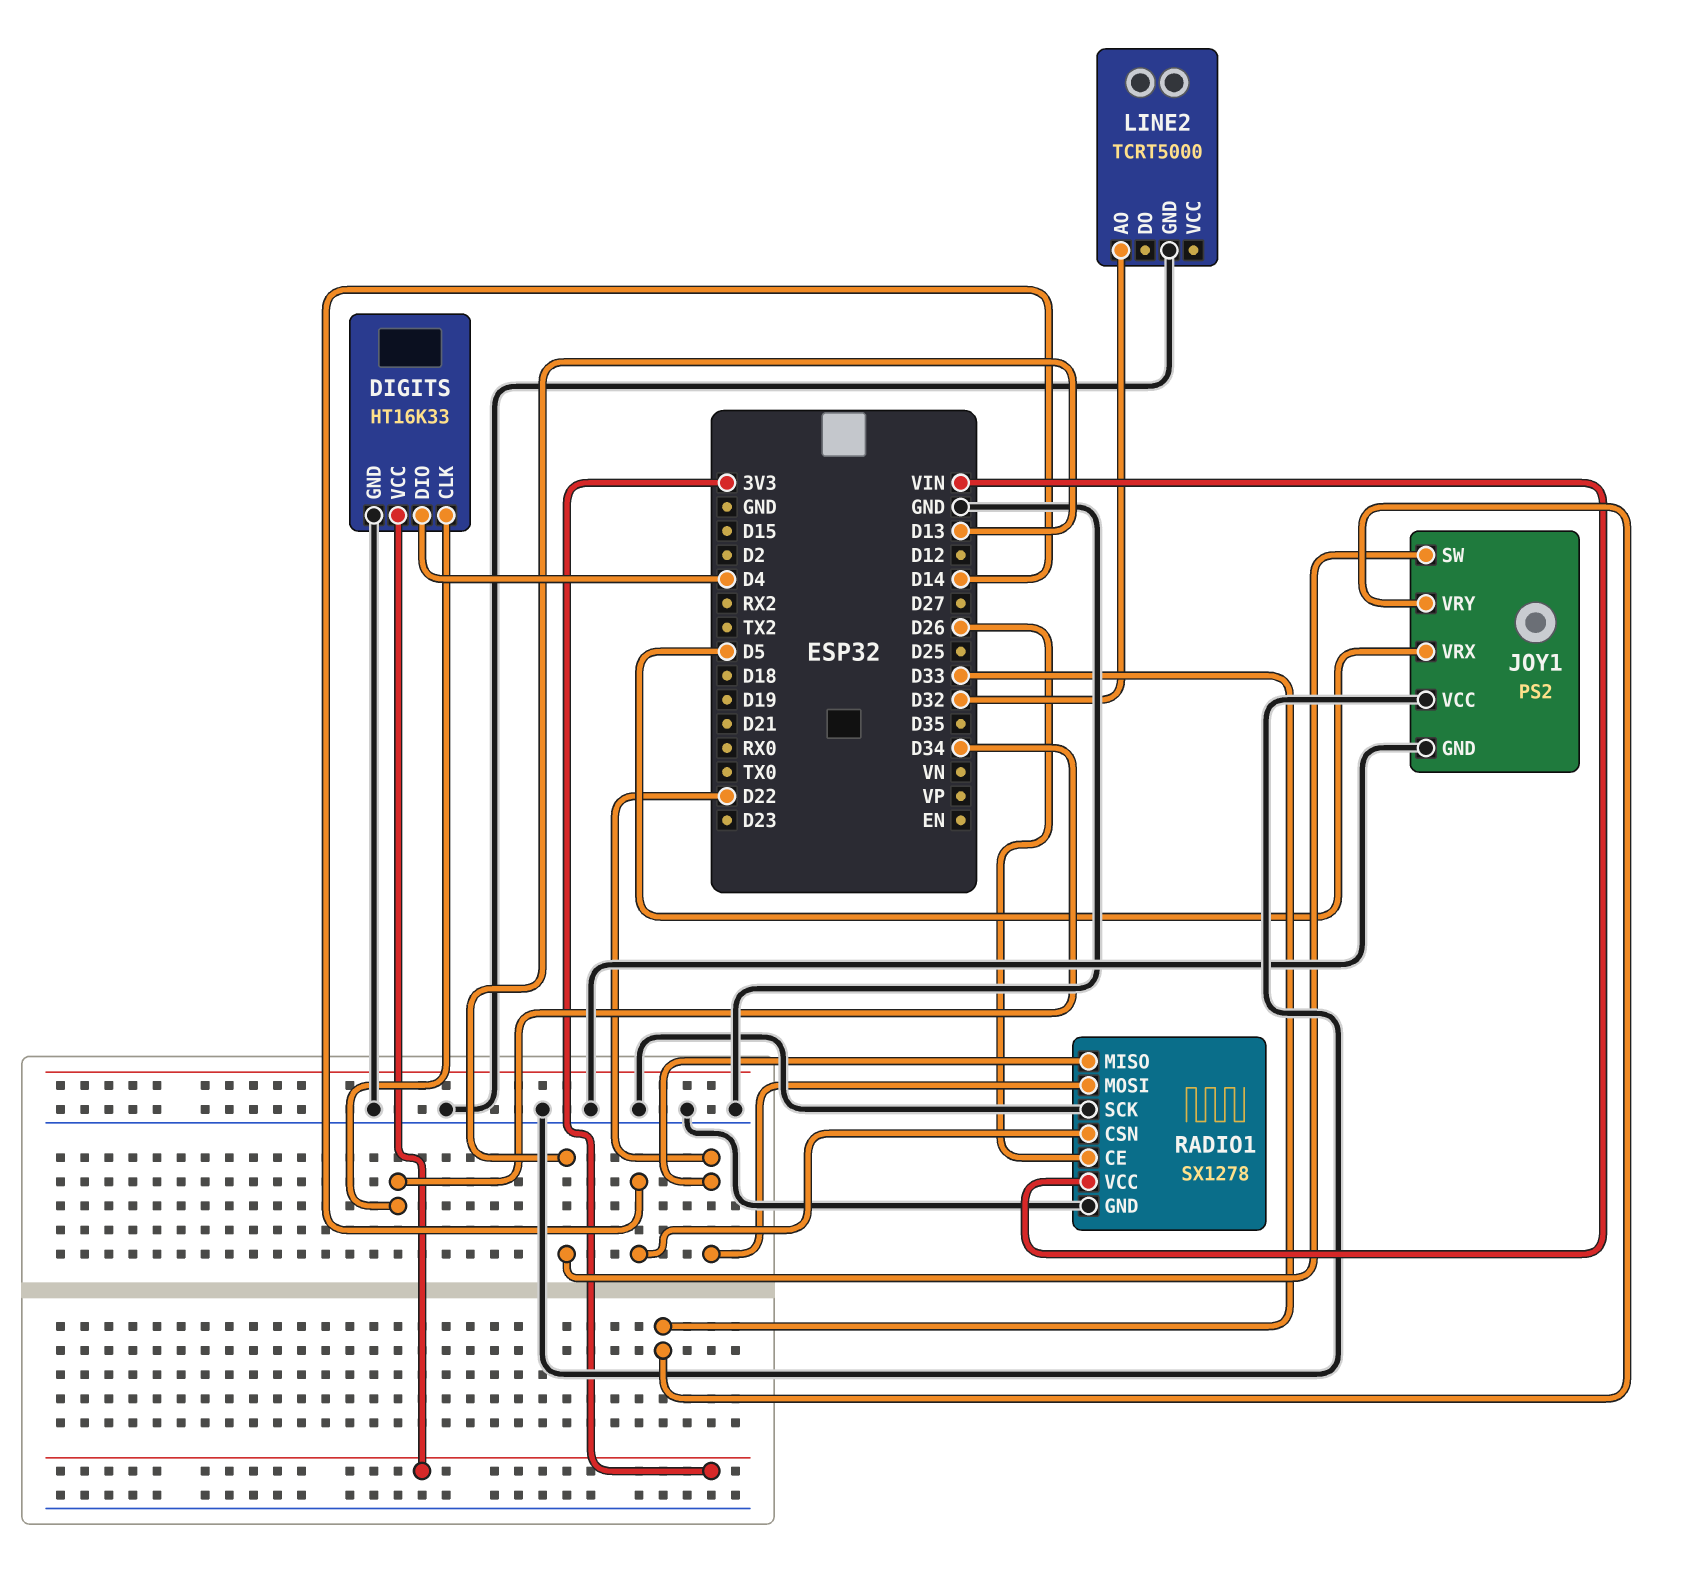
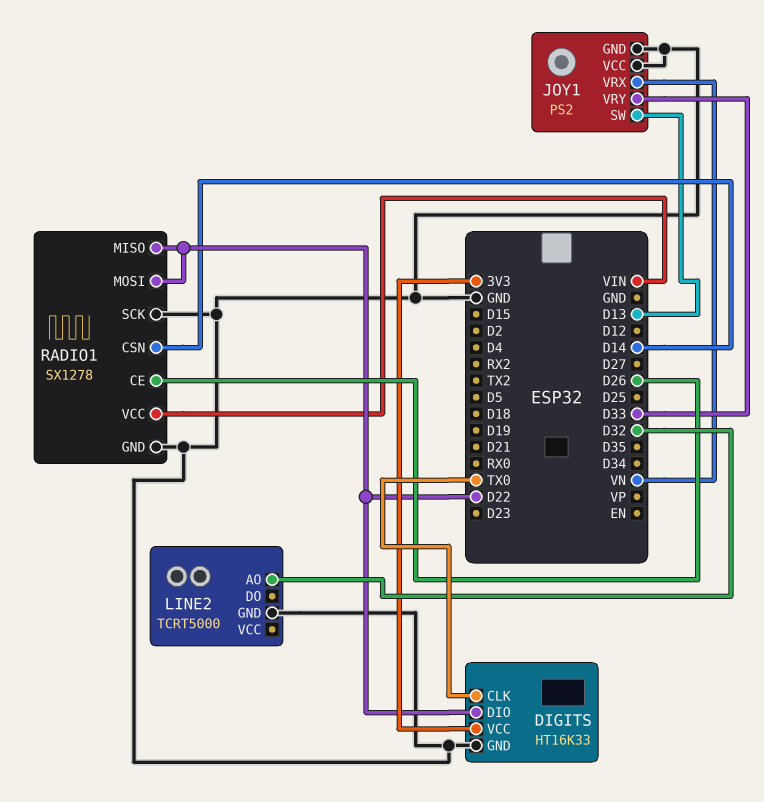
DIGITS pin CLK: D34 -> TX0
DIGITS pin DIO: D4 -> D22
JOY1 pin VRX: D5 -> VN

